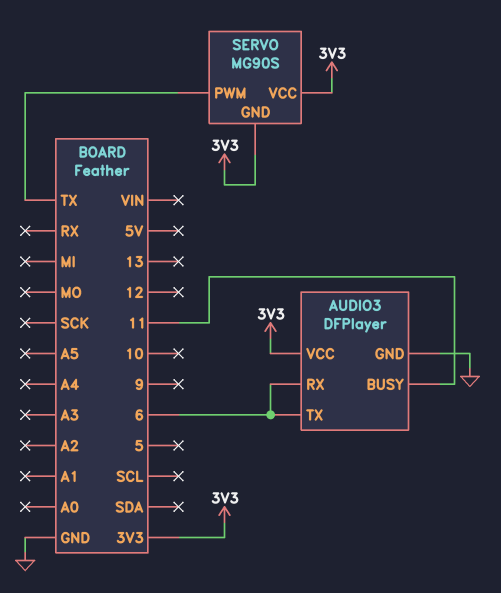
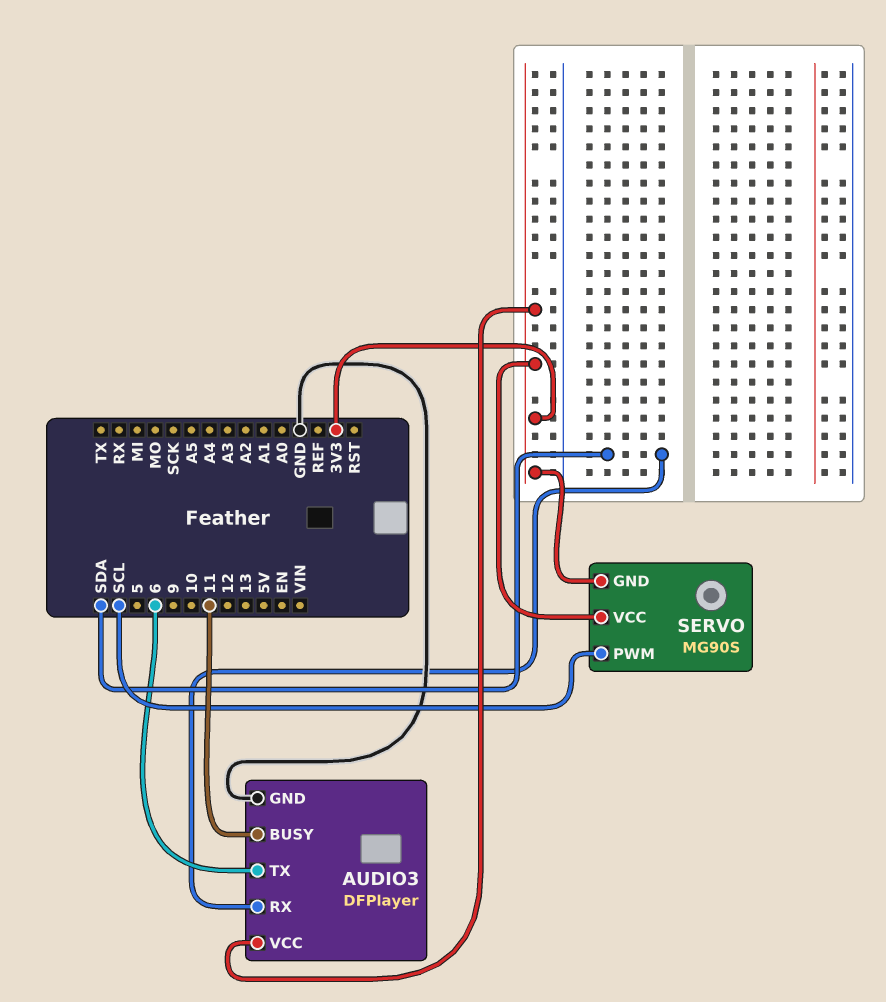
AUDIO3 pin RX: 6 -> SDA
SERVO pin PWM: TX -> SCL

